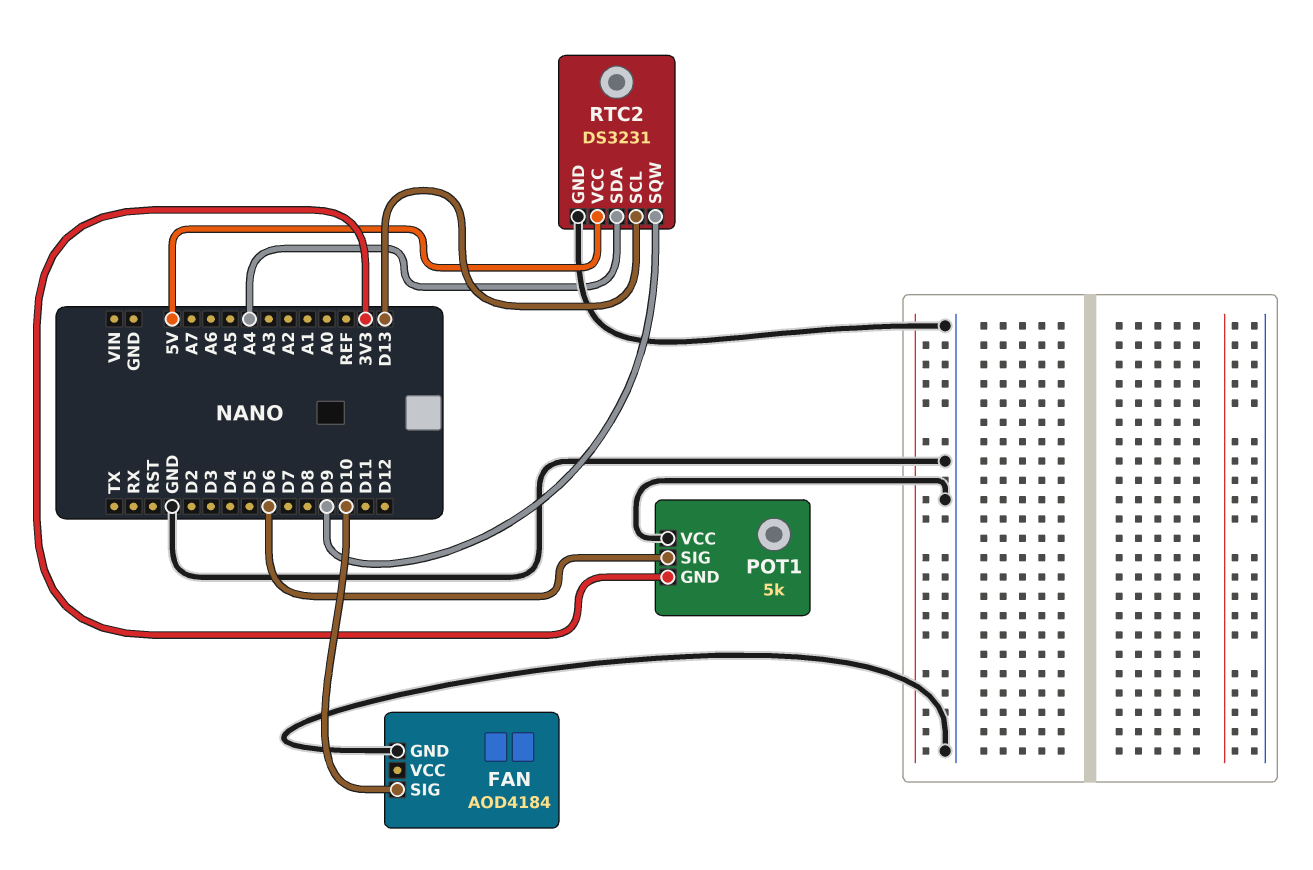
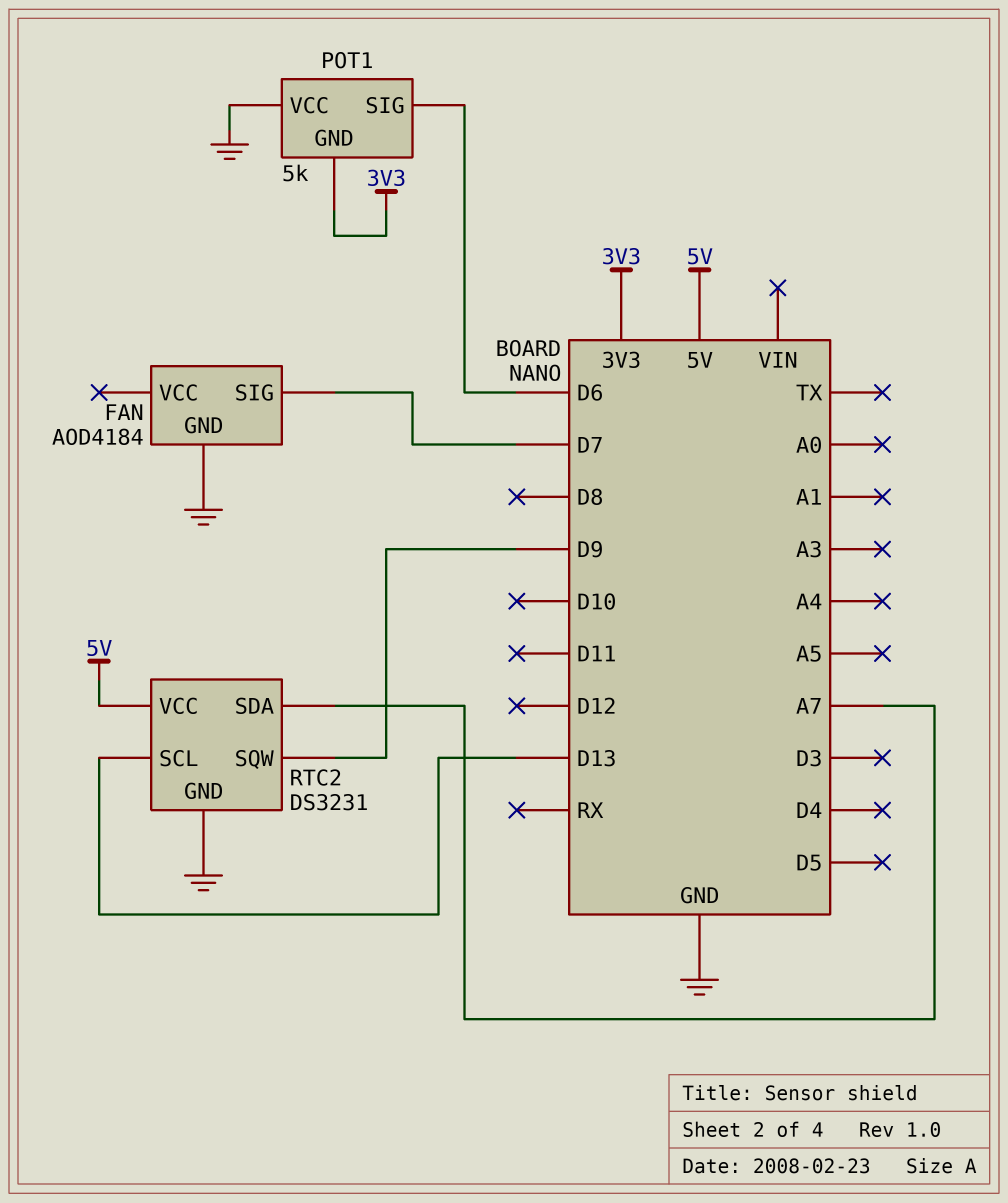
FAN pin SIG: D10 -> D7
RTC2 pin SDA: A4 -> A7

